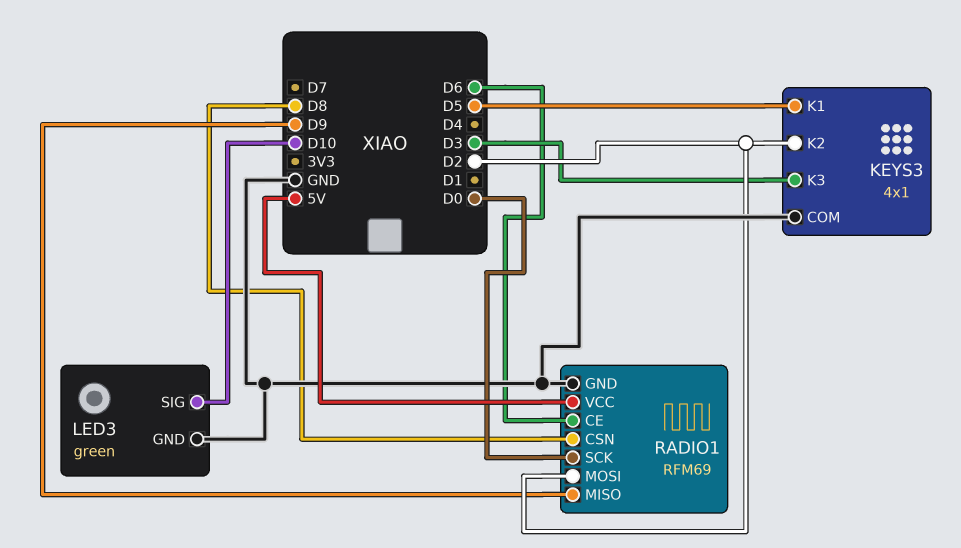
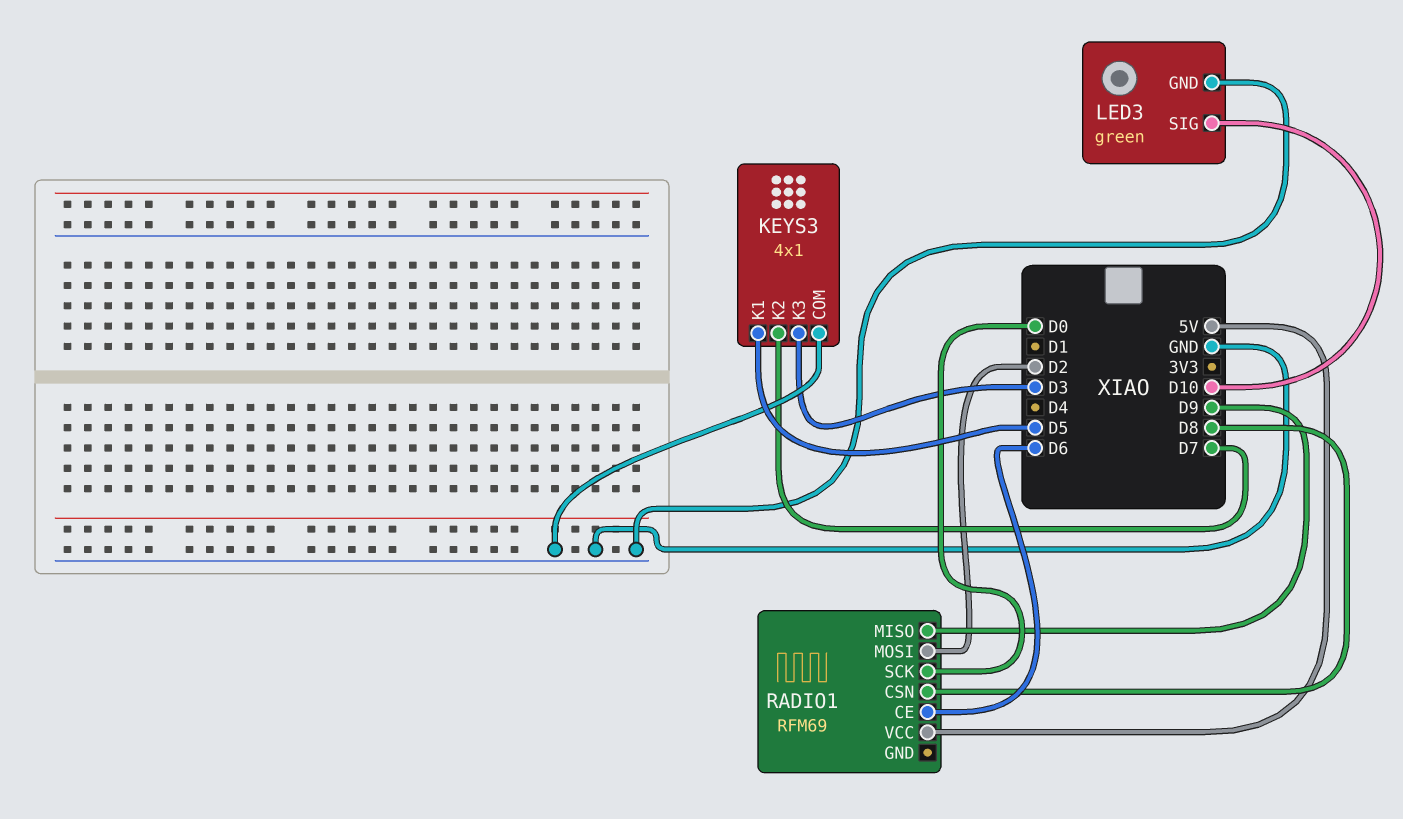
KEYS3 pin K2: D2 -> D7
RADIO1 pin GND: GND -> none

